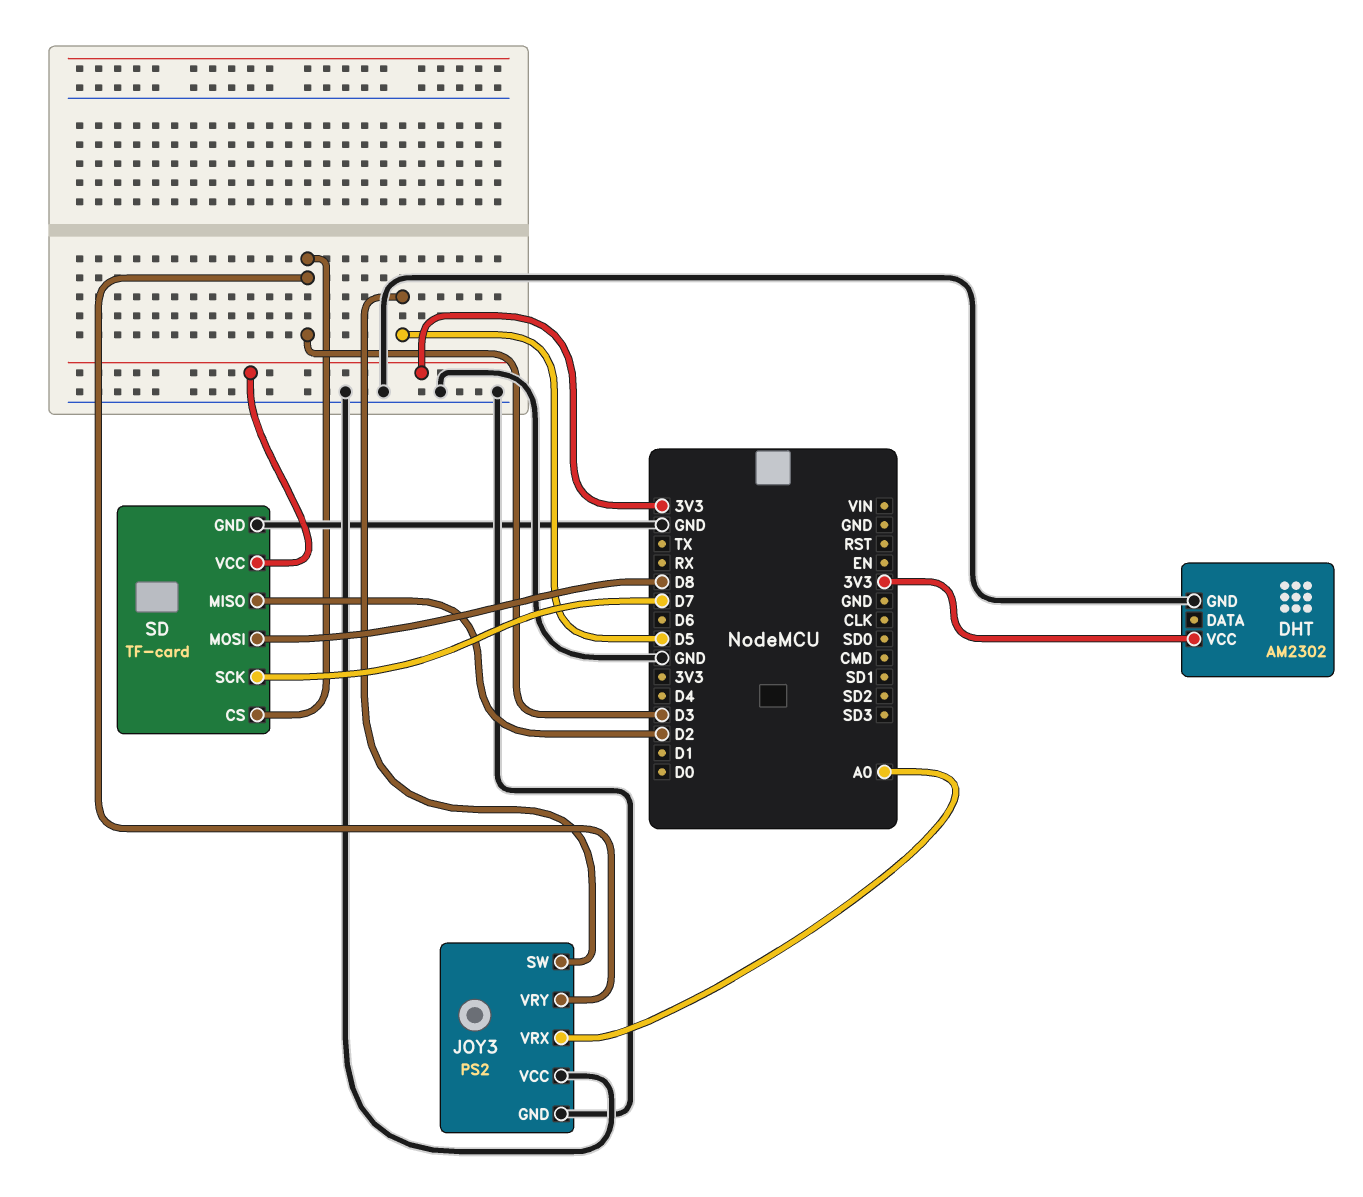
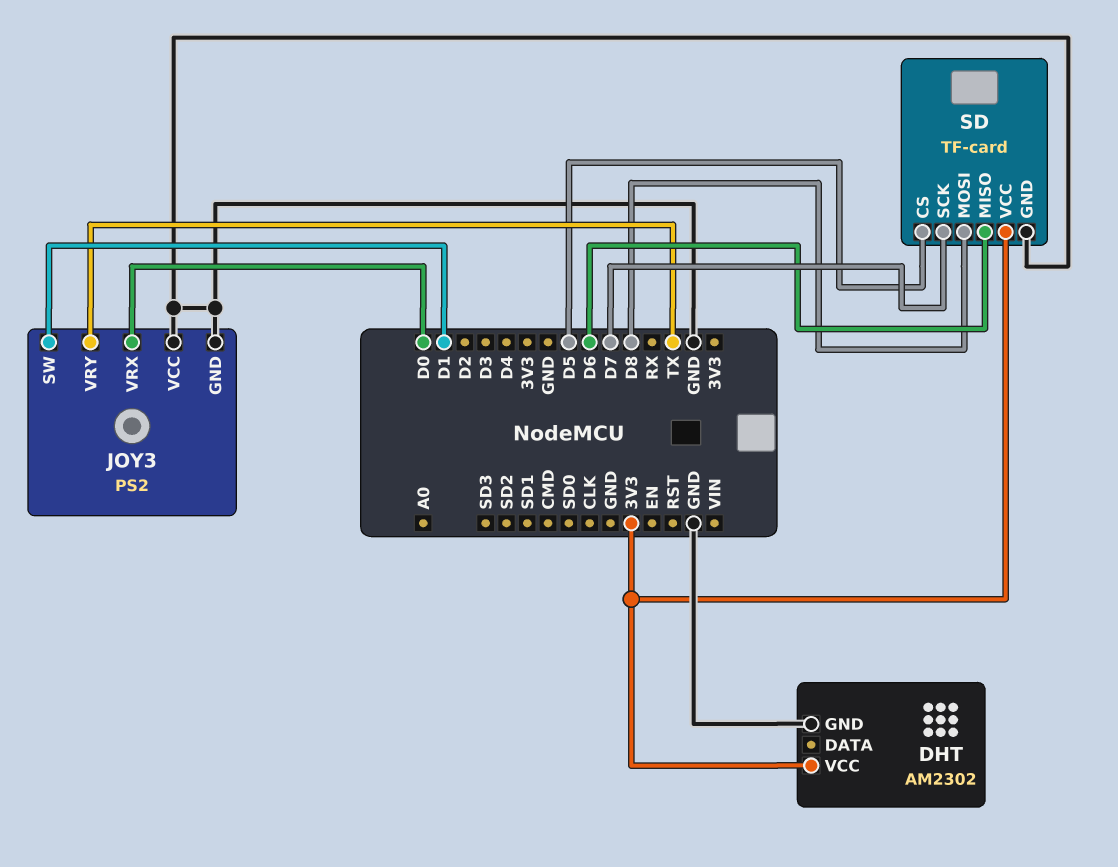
JOY3 pin SW: D5 -> D1
JOY3 pin VRX: A0 -> D0
JOY3 pin VRY: D3 -> TX
SD pin CS: D3 -> D5
SD pin MISO: D2 -> D6

